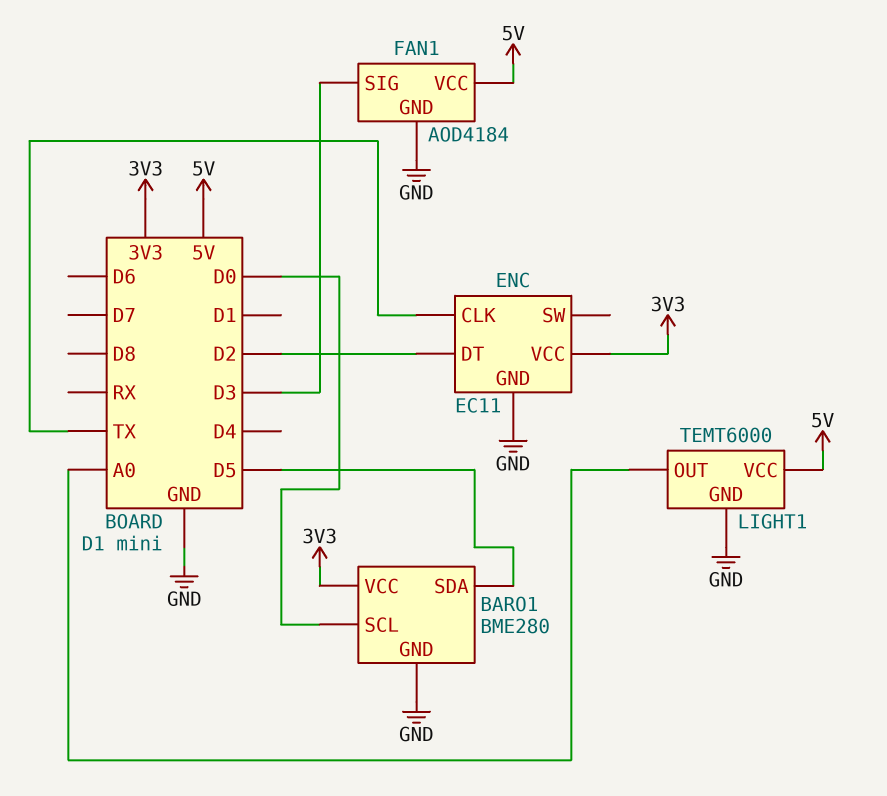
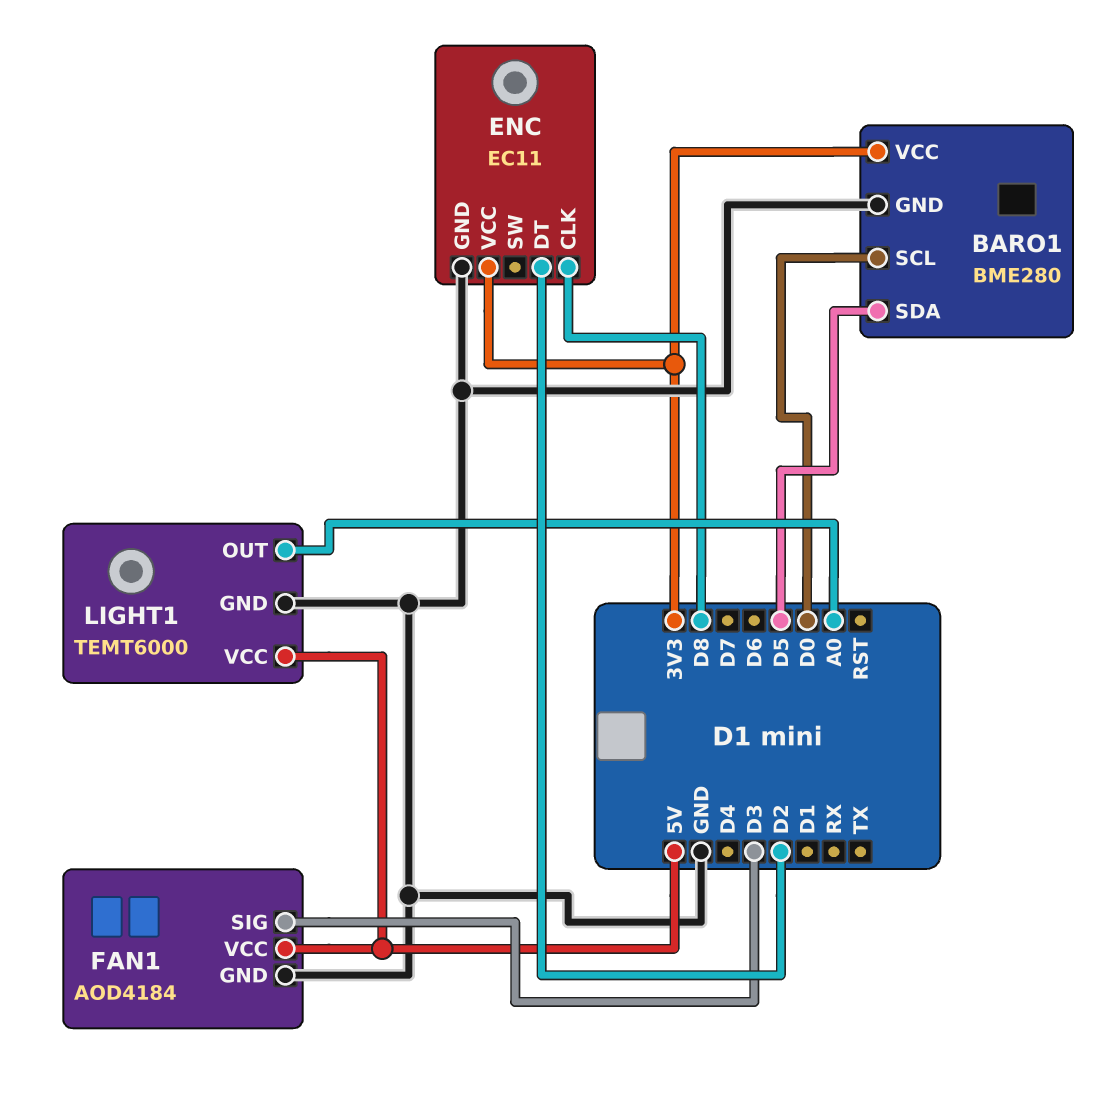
ENC pin CLK: TX -> D8

